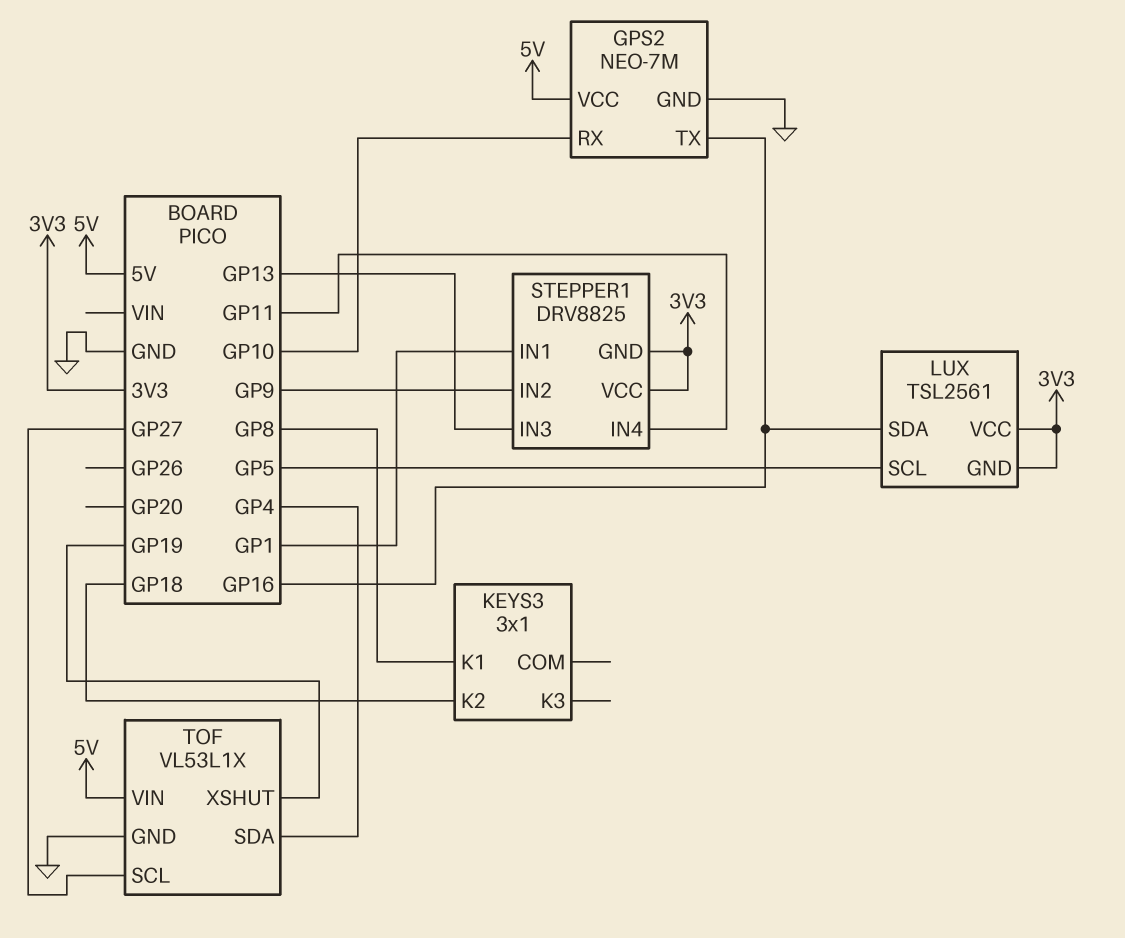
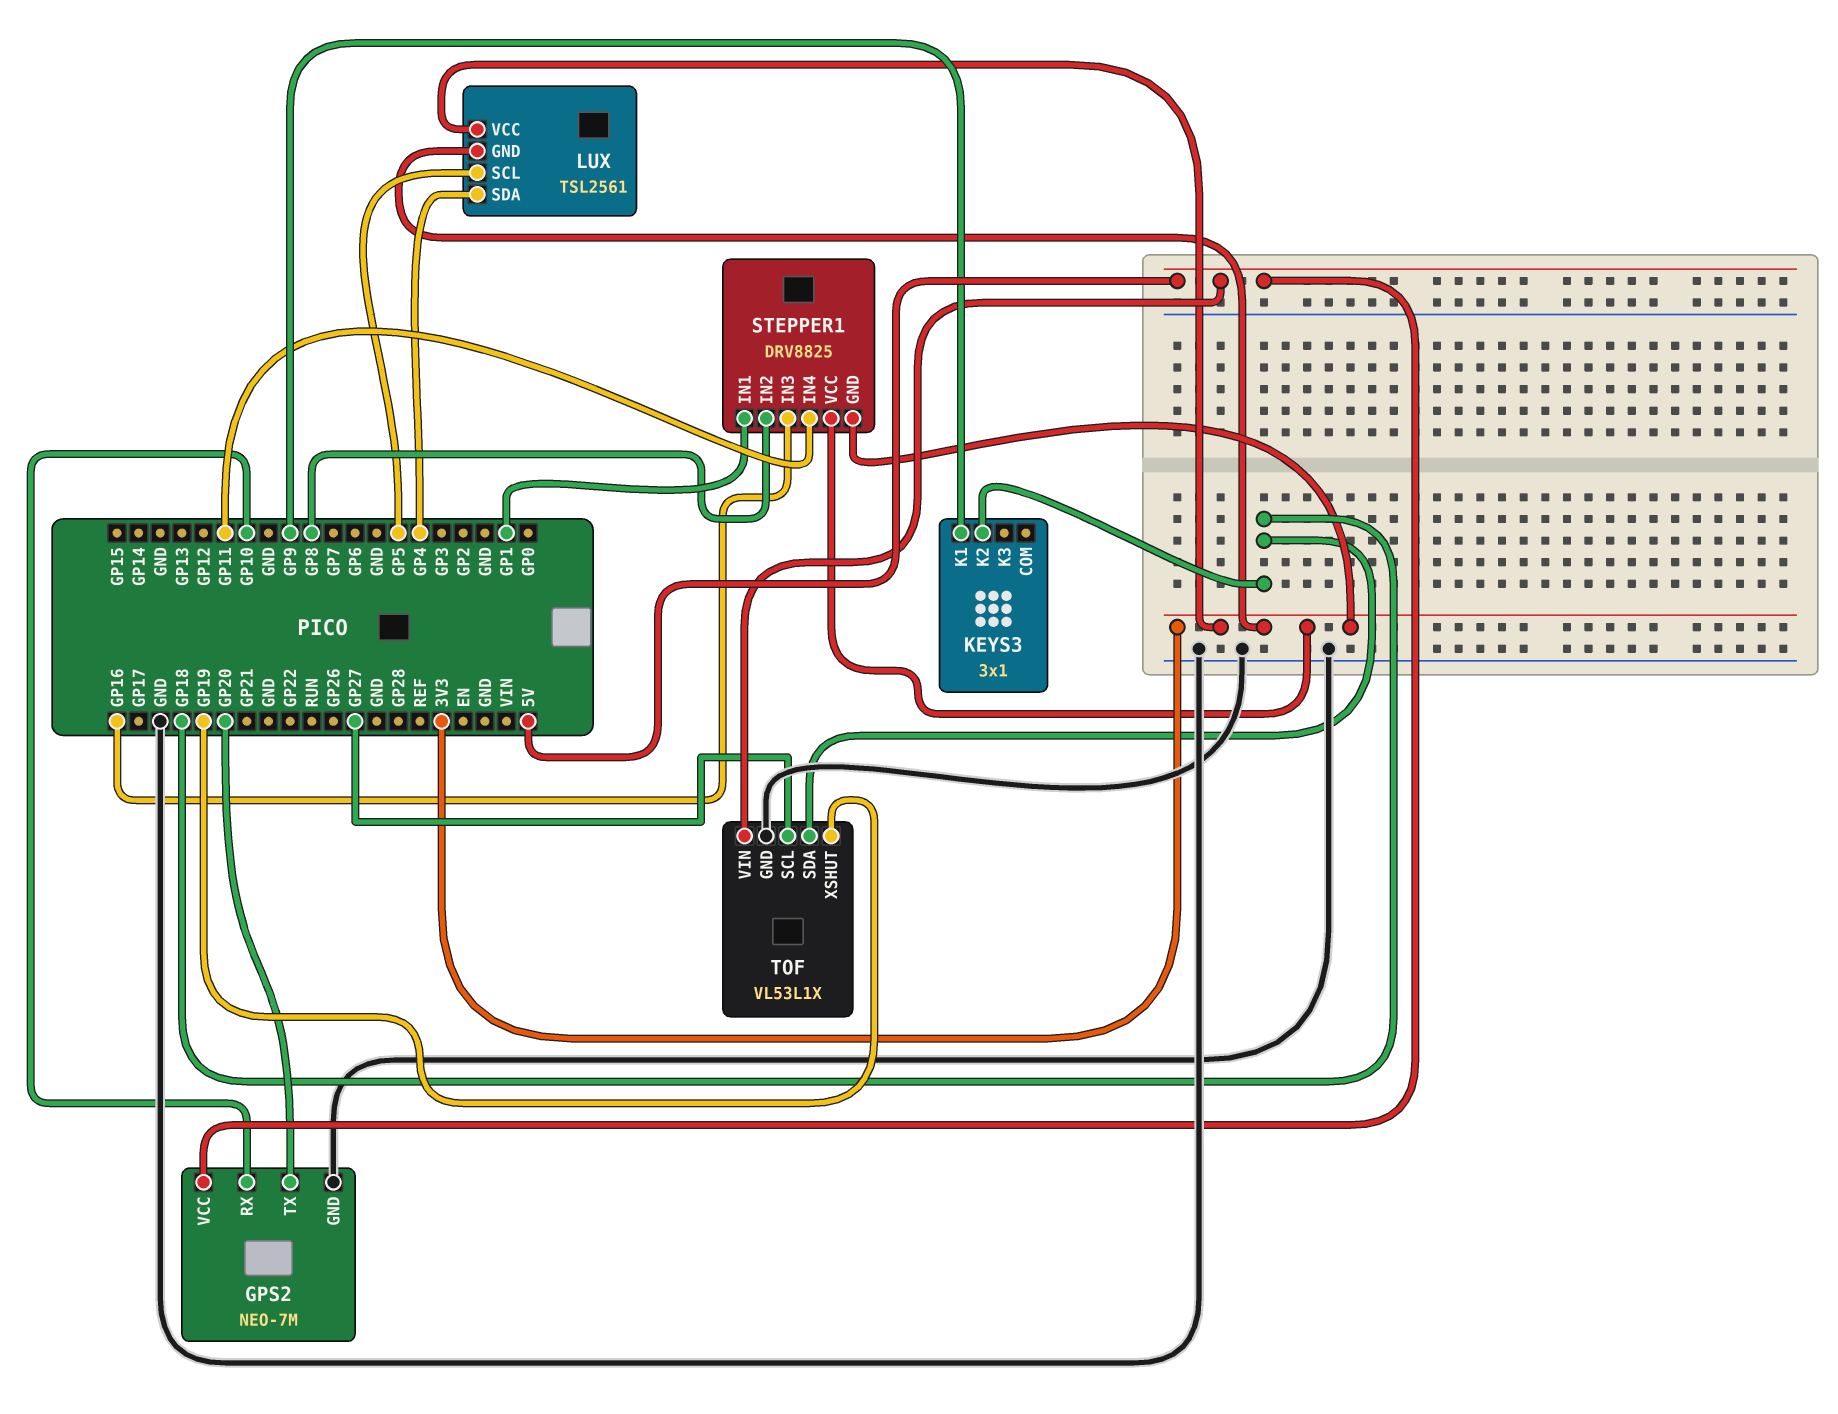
GPS2 pin TX: GP16 -> GP20
KEYS3 pin K1: GP8 -> GP9
LUX pin SDA: GP16 -> GP4
STEPPER1 pin IN2: GP9 -> GP8
STEPPER1 pin IN3: GP13 -> GP16
TOF pin SDA: GP4 -> GP18

